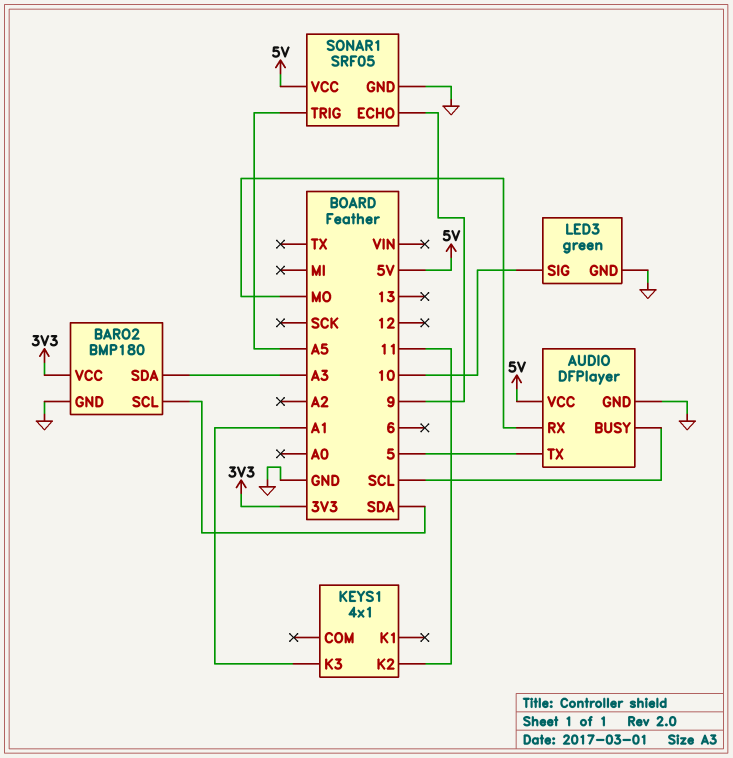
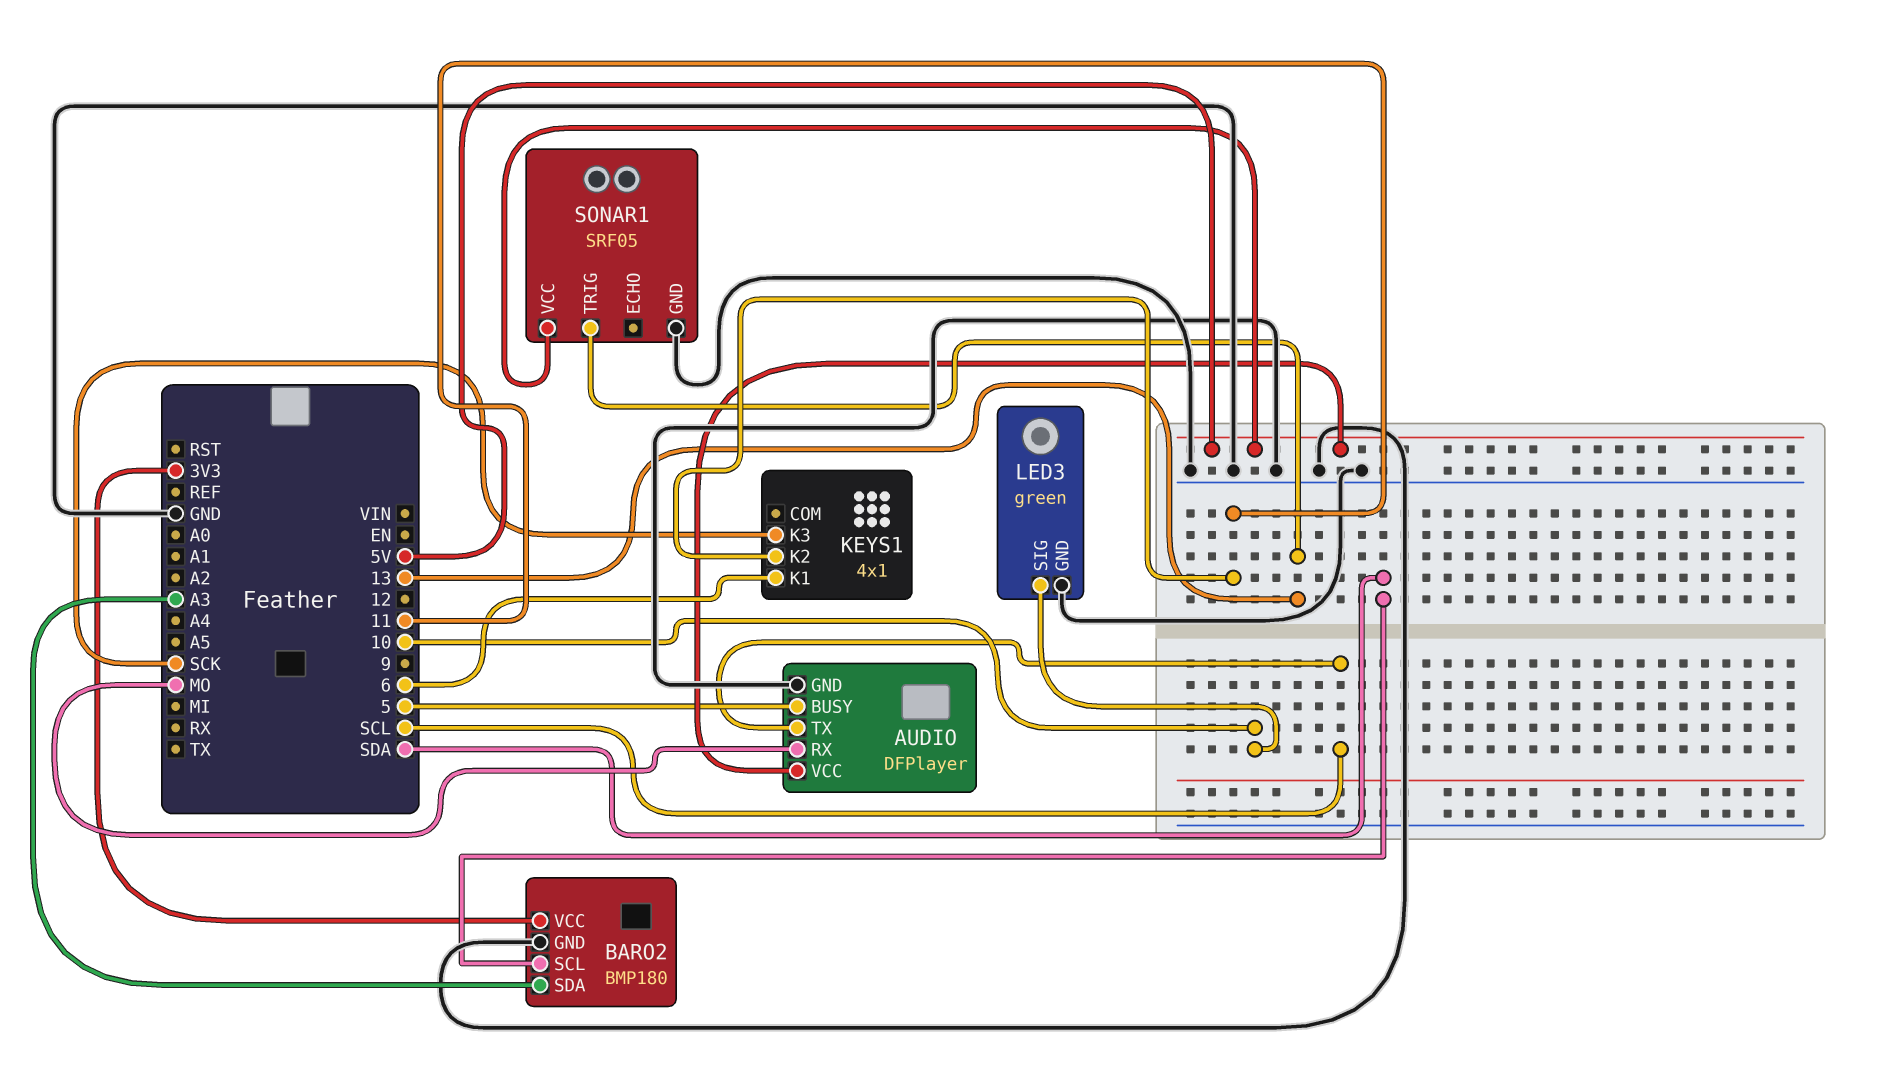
AUDIO pin BUSY: SCL -> 5
AUDIO pin TX: 5 -> SCL
KEYS1 pin K1: none -> 6
KEYS1 pin K3: A1 -> SCK
SONAR1 pin ECHO: 9 -> none
SONAR1 pin TRIG: A5 -> 13

